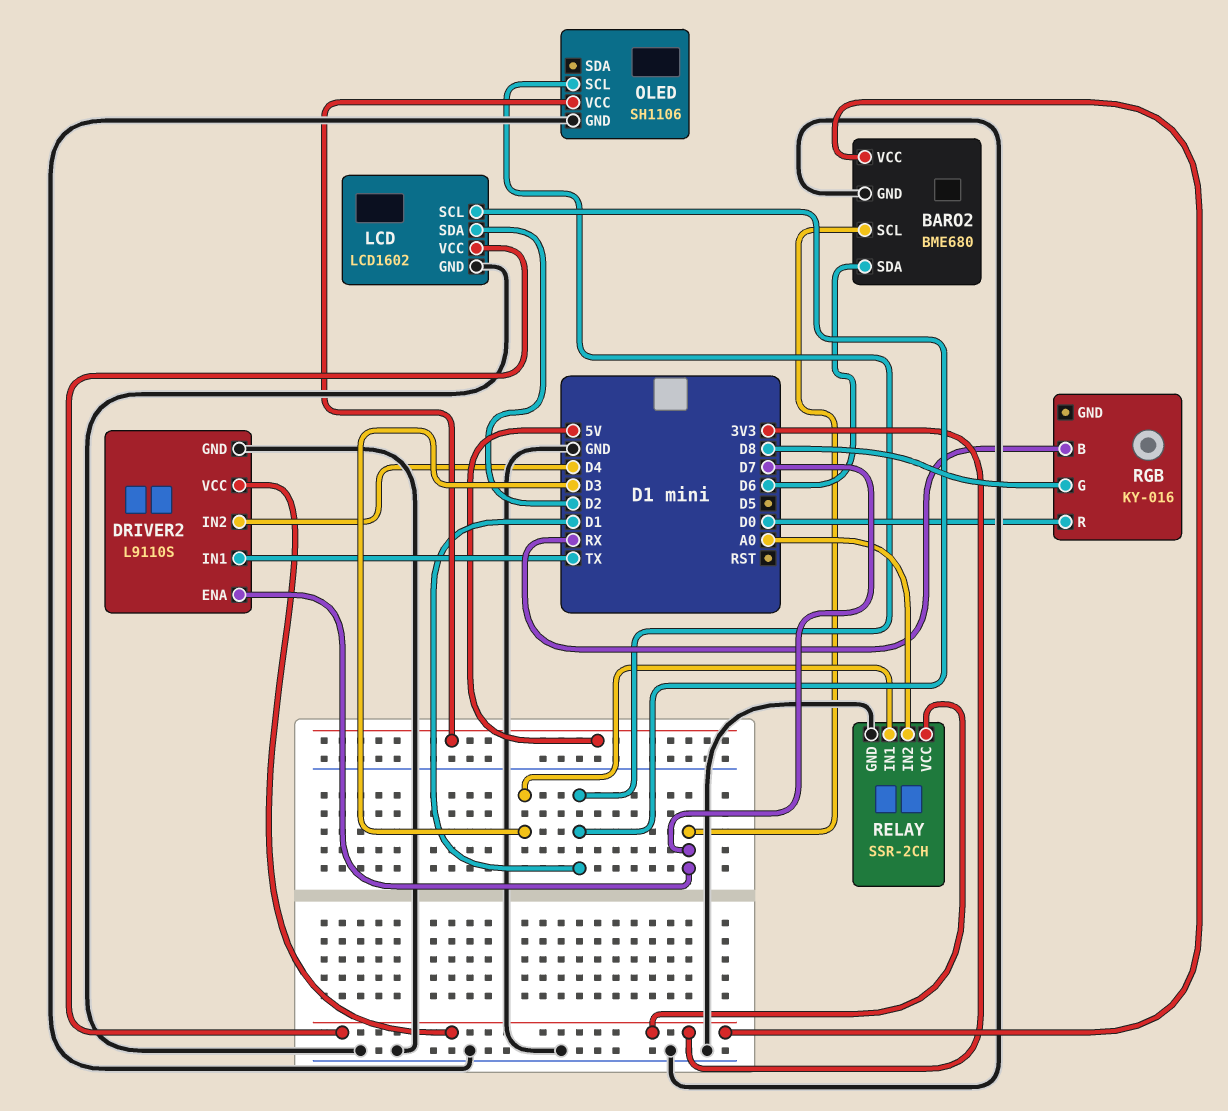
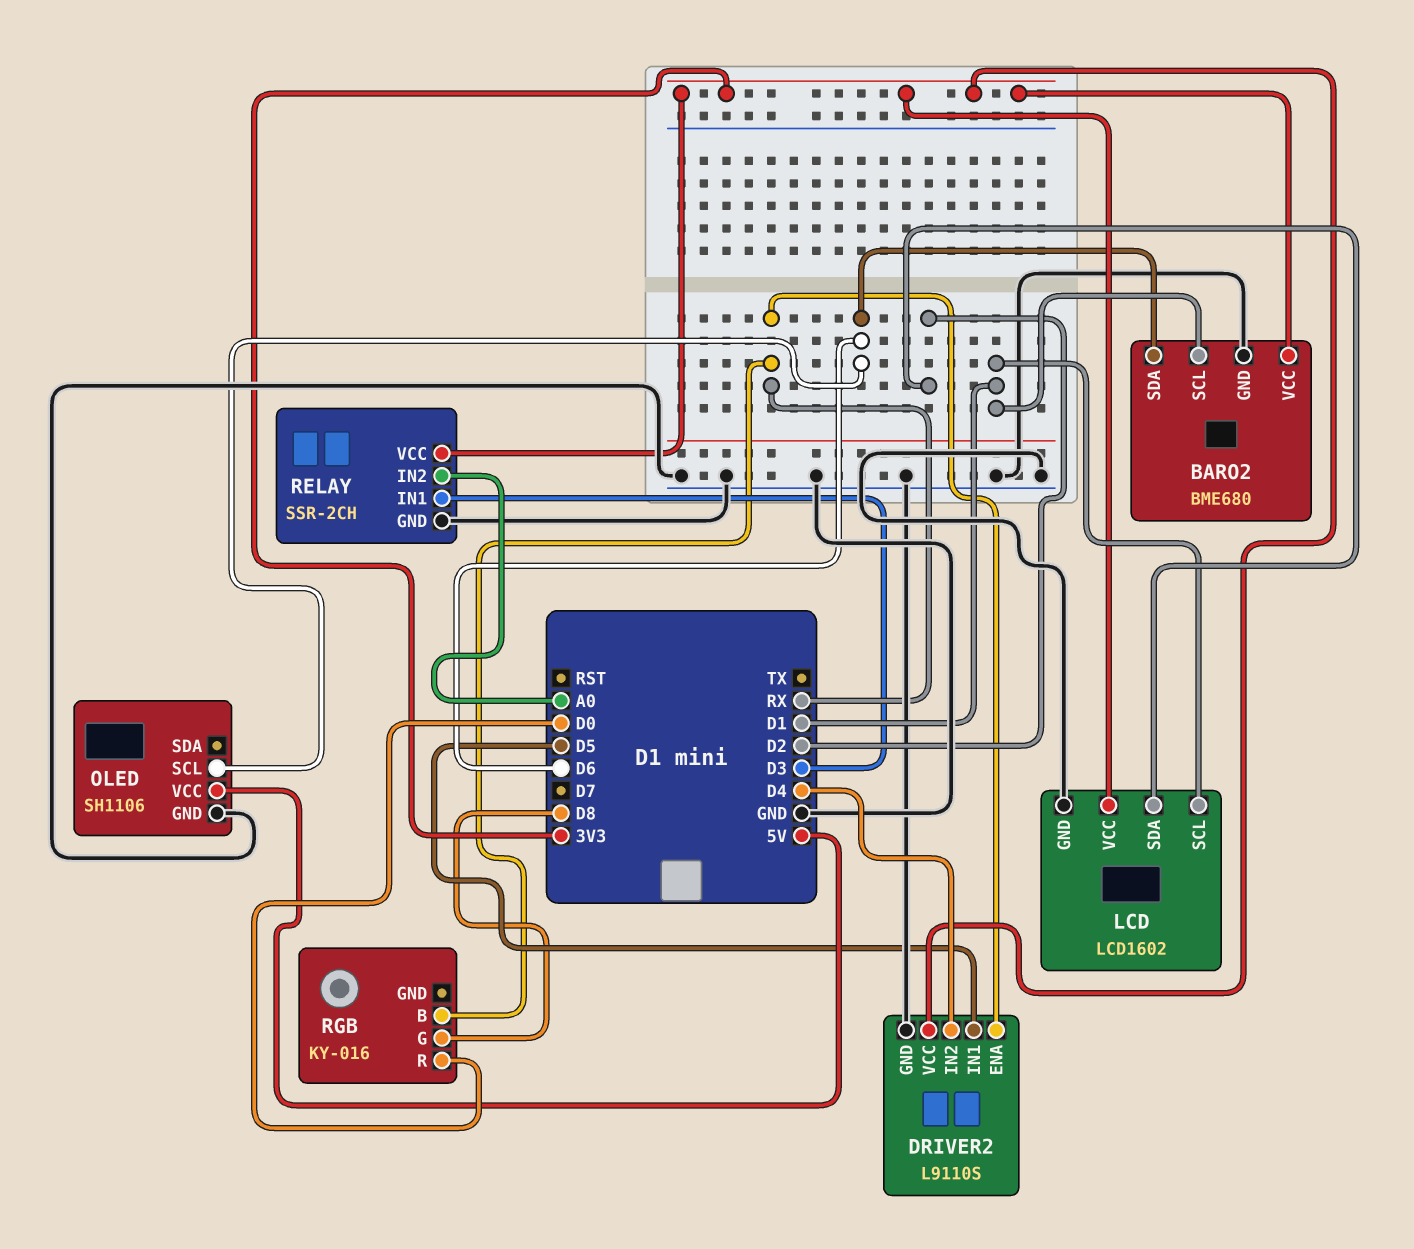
BARO2 pin SCL: D7 -> D1
DRIVER2 pin ENA: D7 -> RX
DRIVER2 pin IN1: TX -> D5
OLED pin SCL: D1 -> D6

